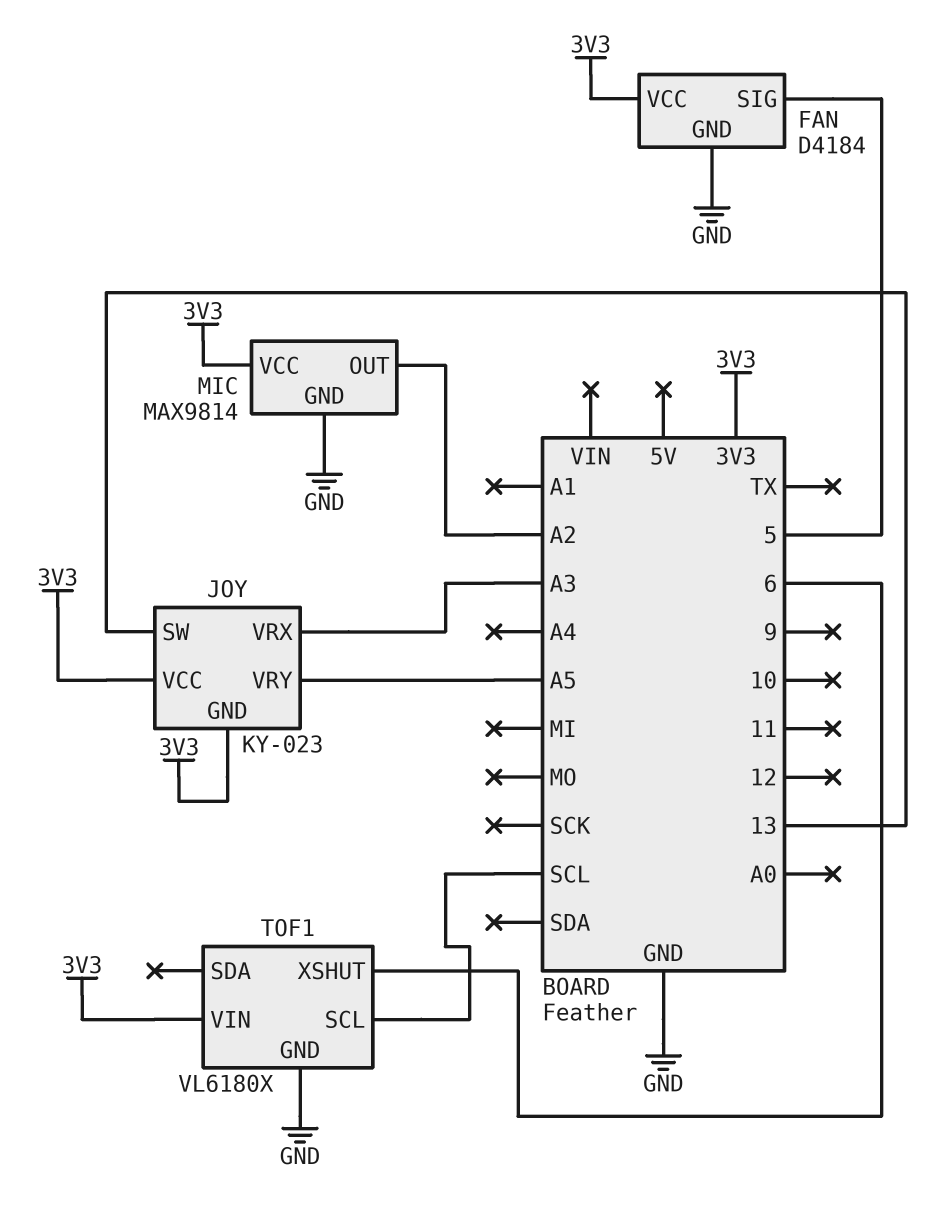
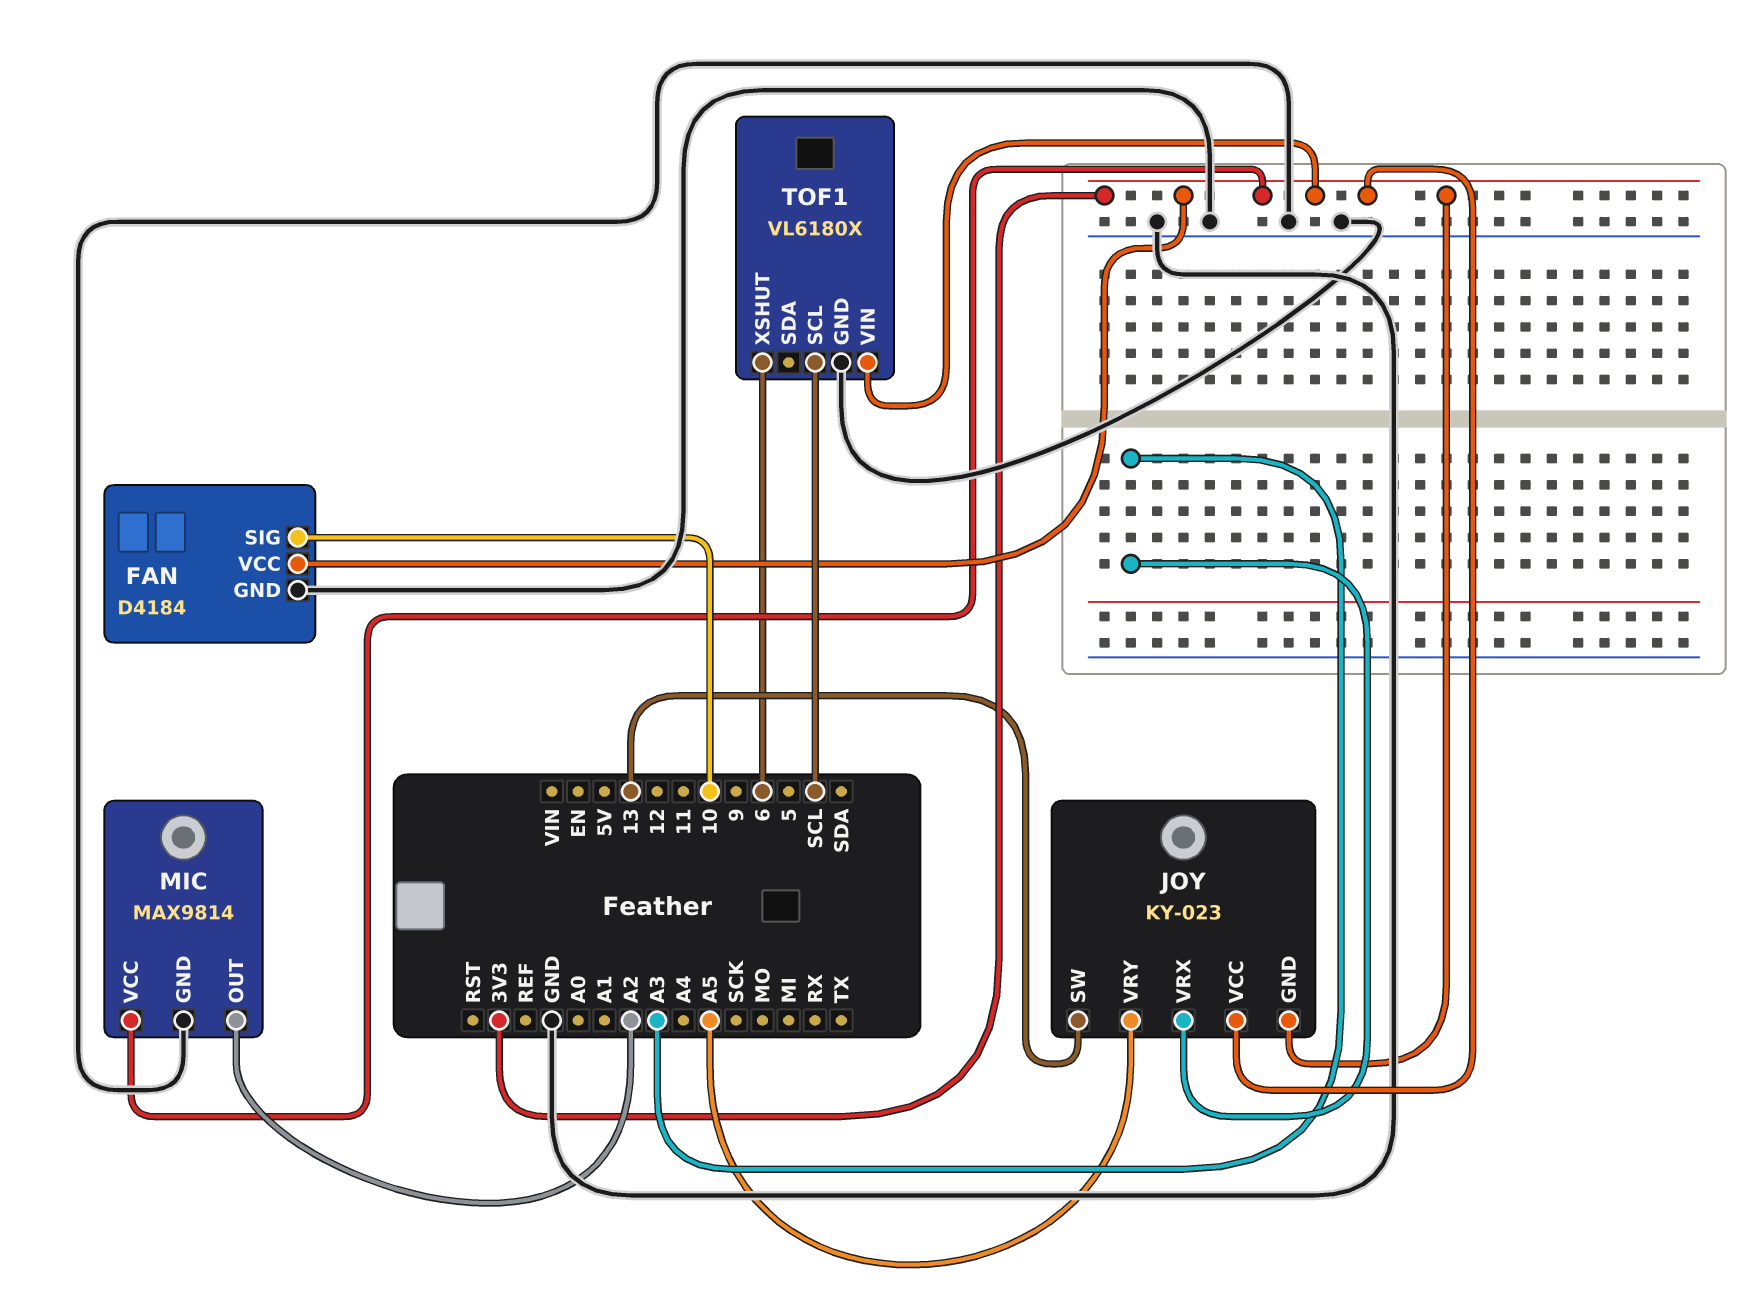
FAN pin SIG: 5 -> 10

